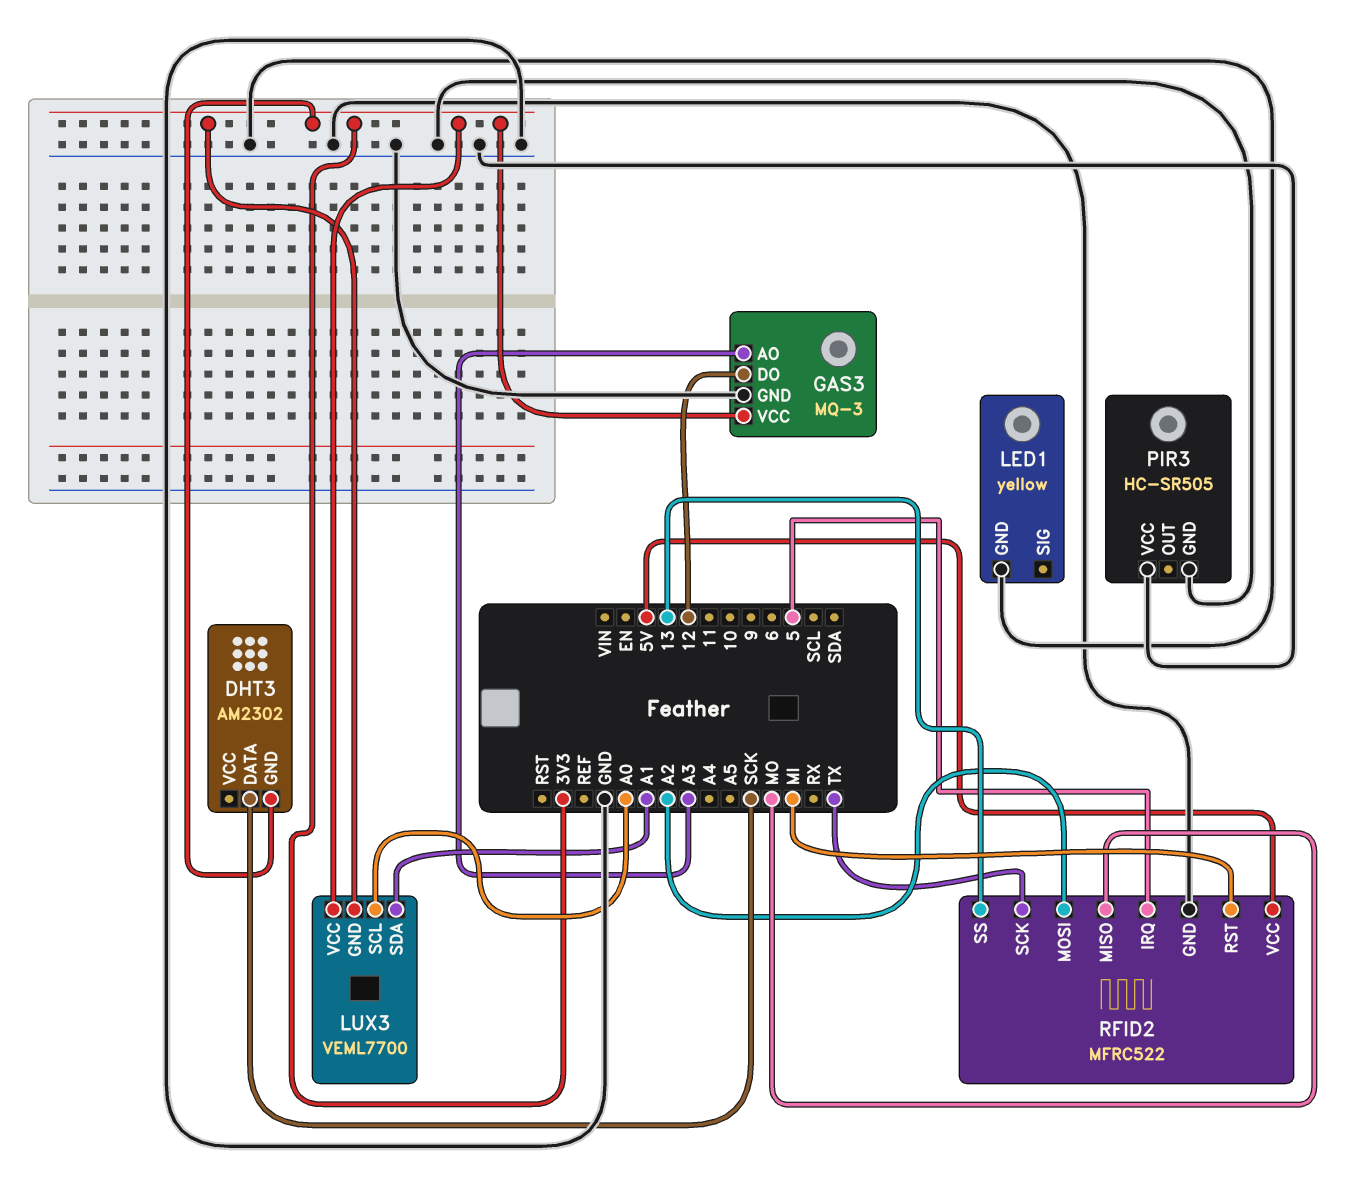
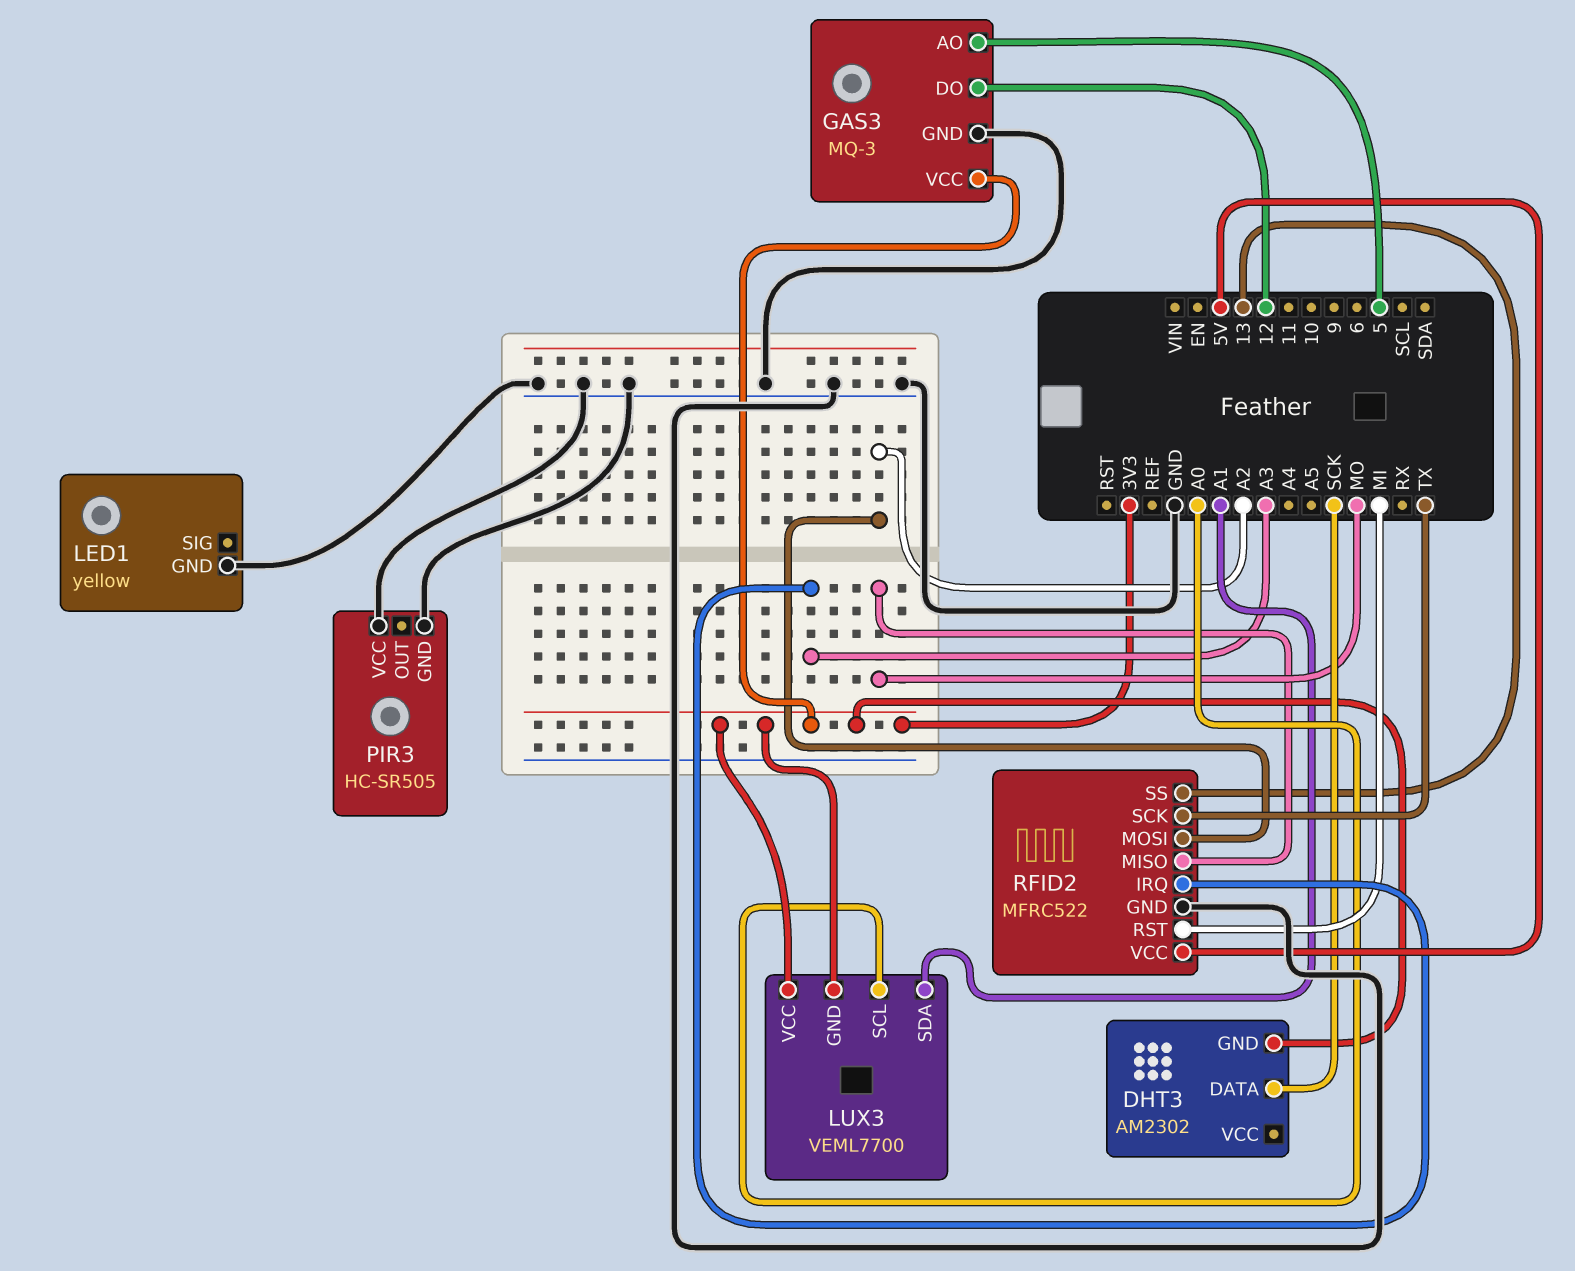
GAS3 pin AO: A3 -> 5
RFID2 pin IRQ: 5 -> A3

